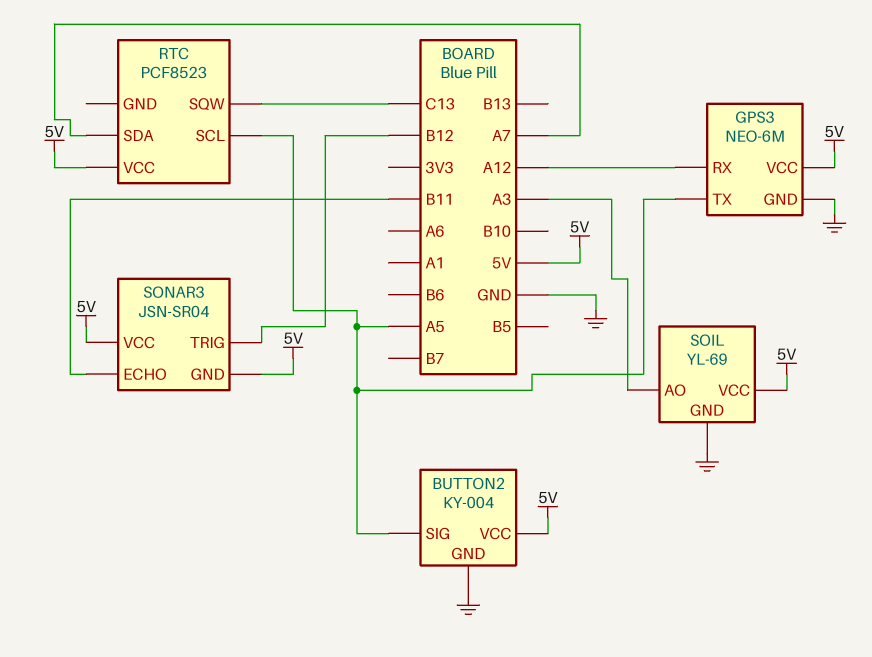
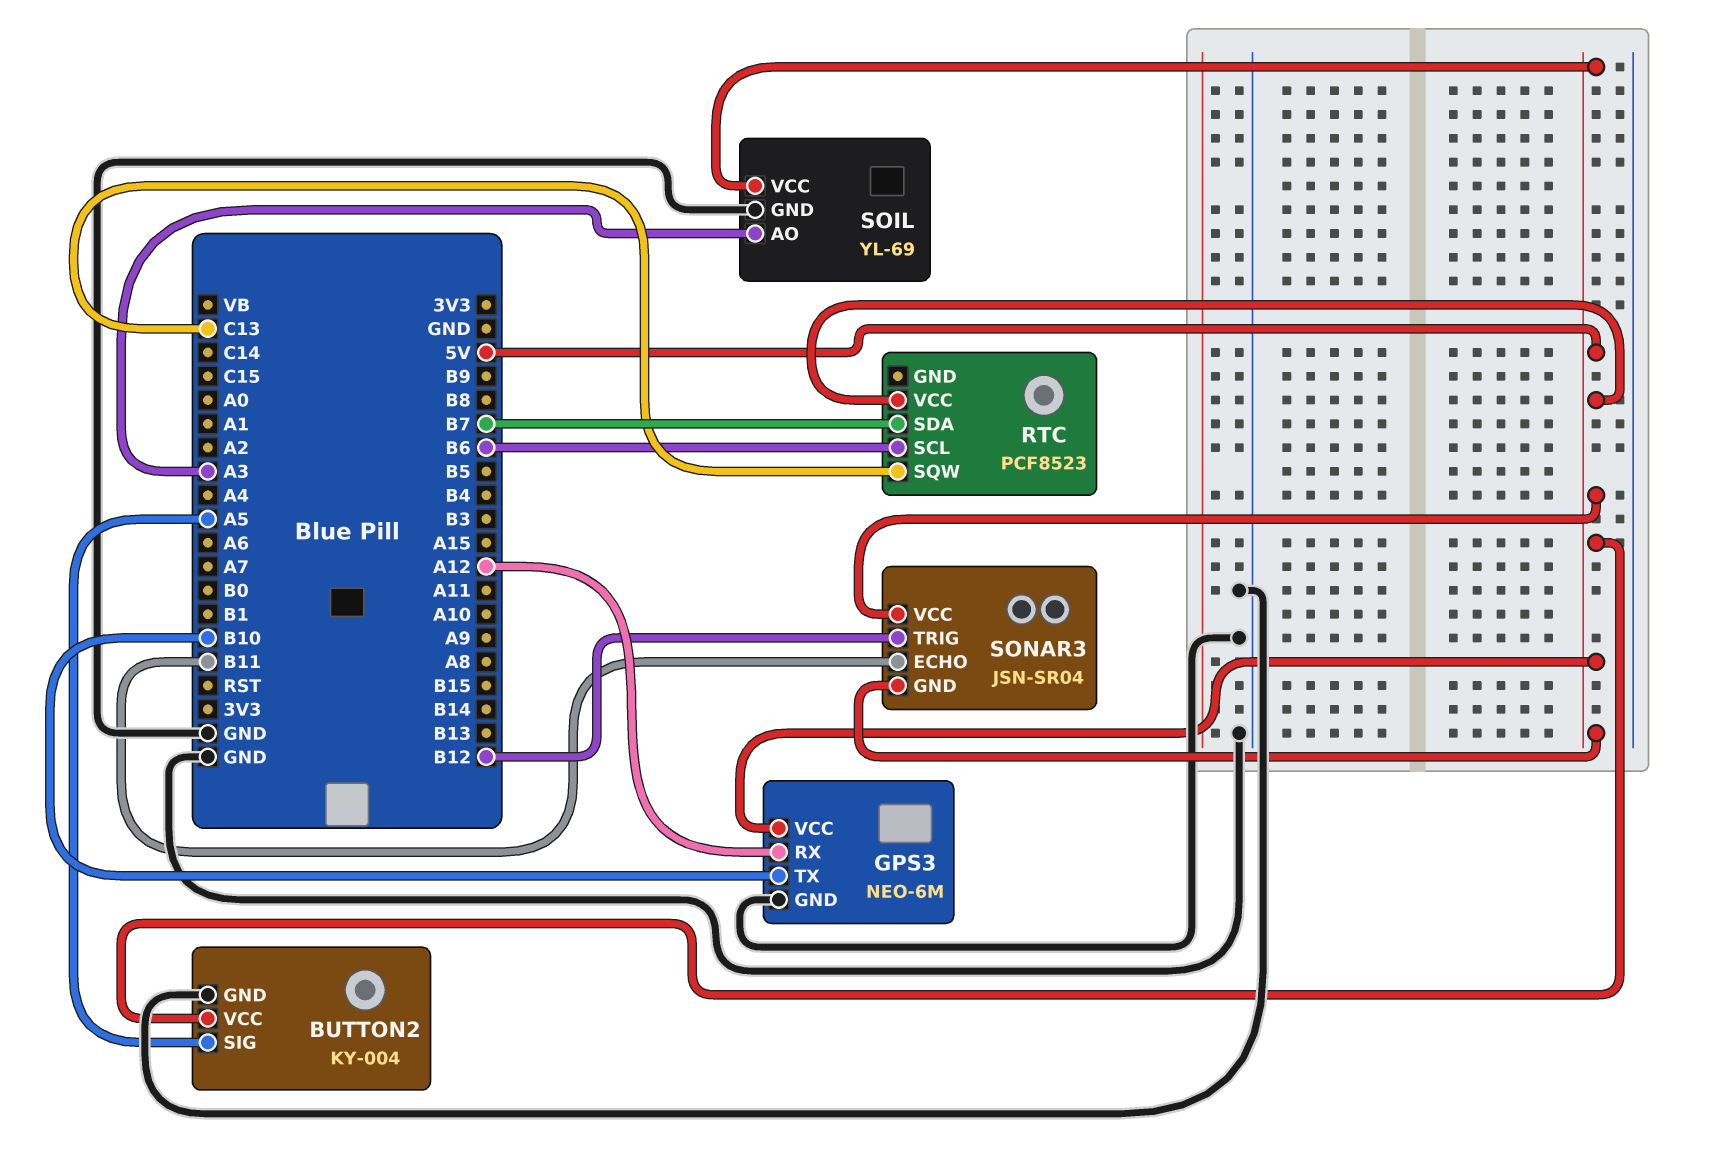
GPS3 pin TX: A5 -> B10
RTC pin SCL: A5 -> B6
RTC pin SDA: A7 -> B7

